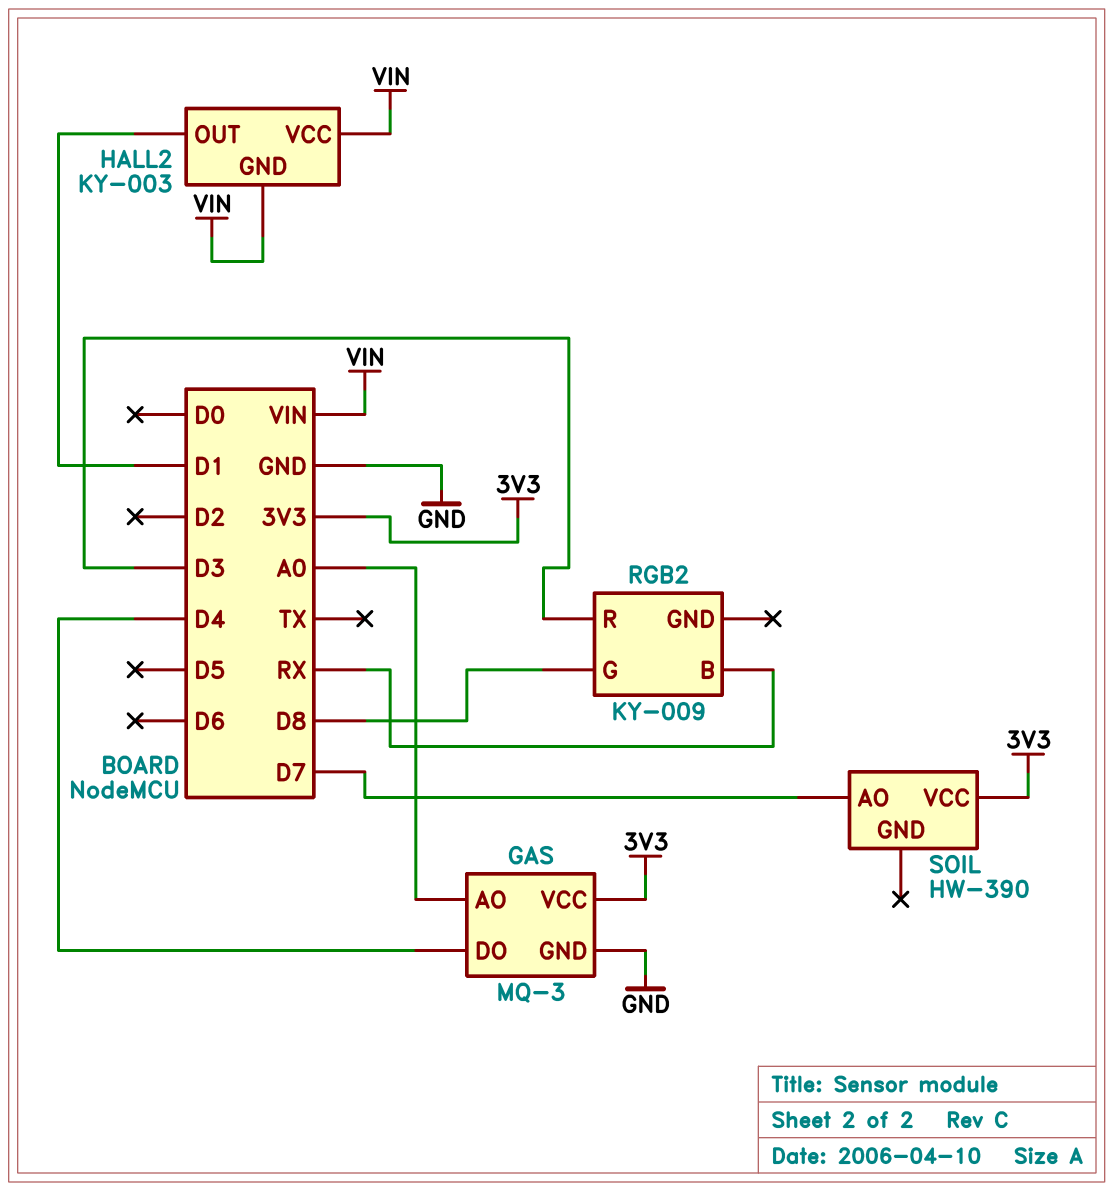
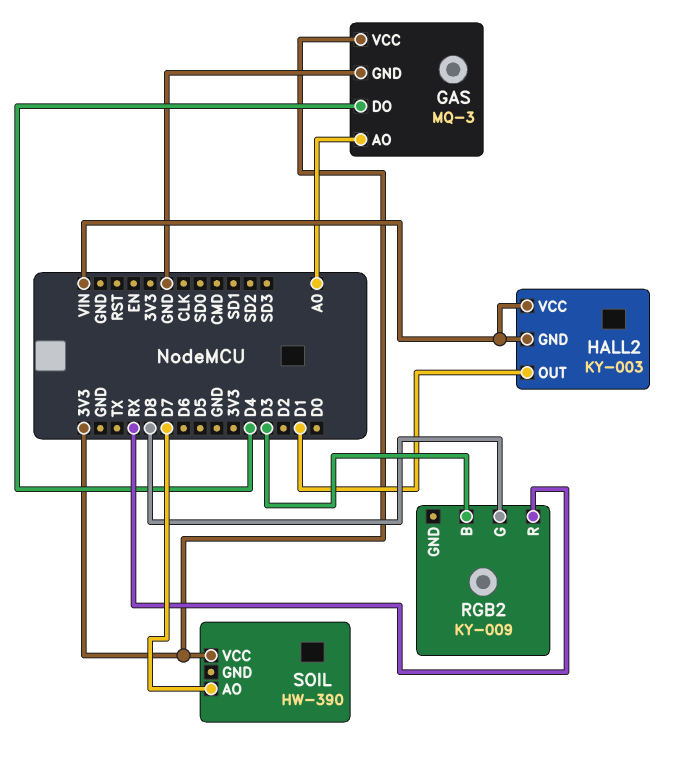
RGB2 pin B: RX -> D3
RGB2 pin R: D3 -> RX

